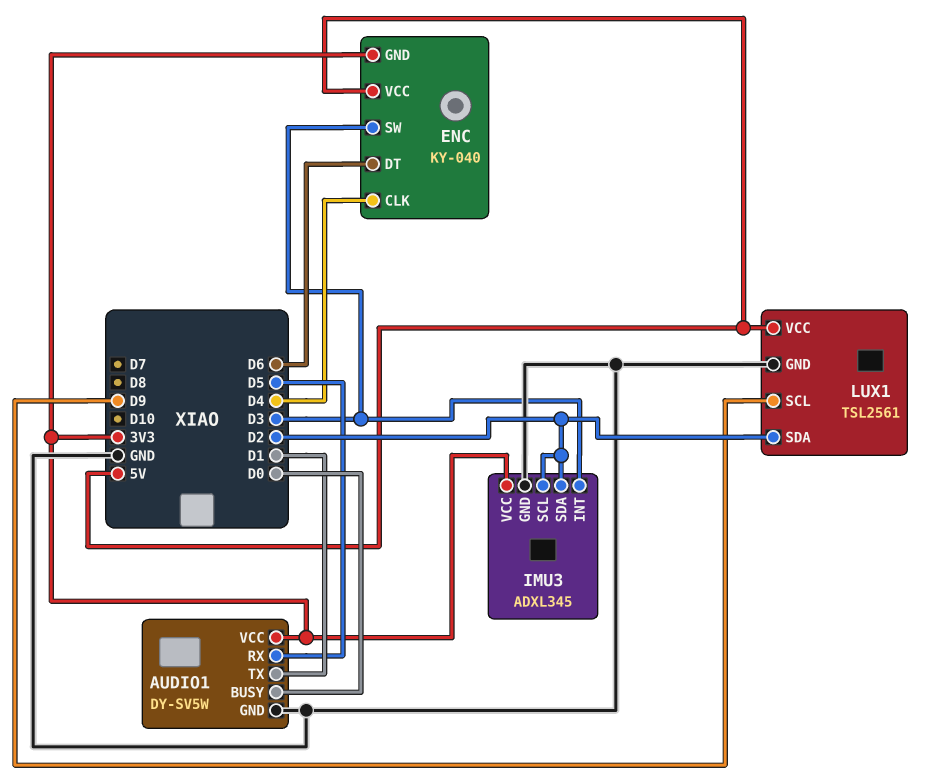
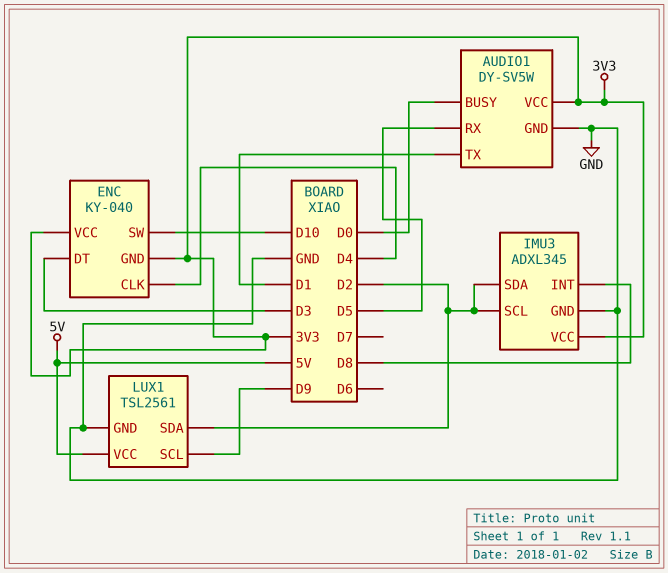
ENC pin DT: D6 -> D3
ENC pin SW: D3 -> D10
ENC pin VCC: 5V -> 3V3
IMU3 pin INT: D3 -> D8

